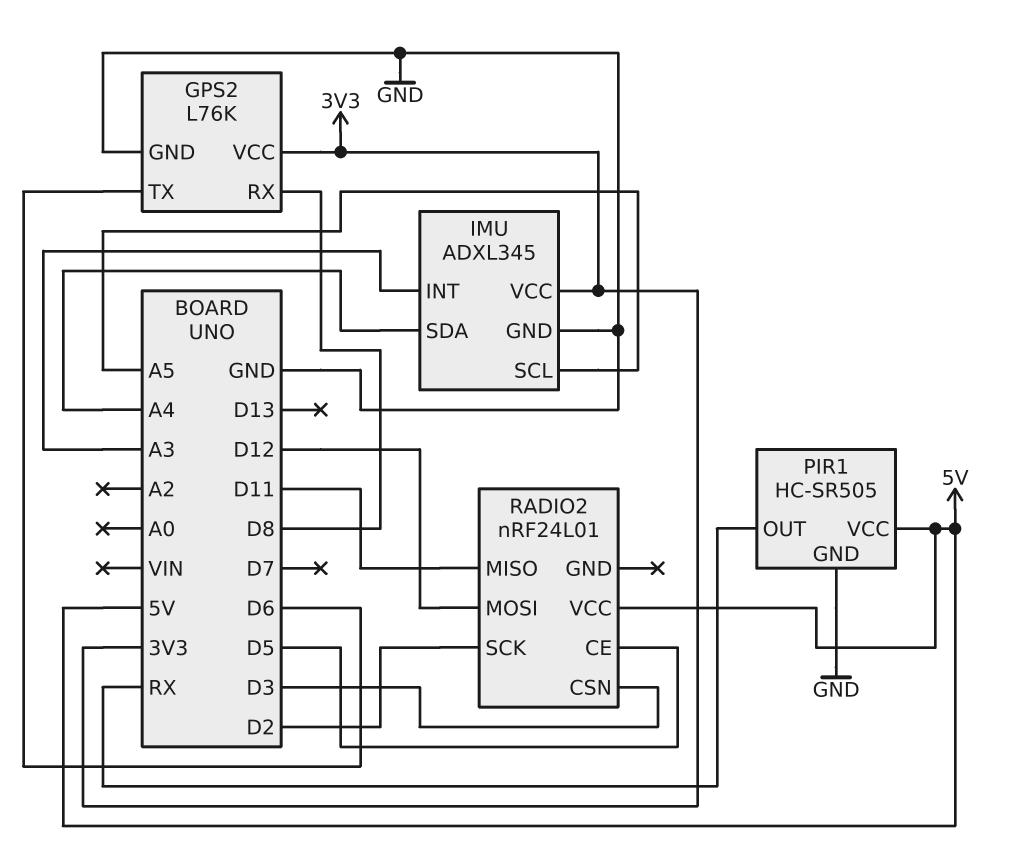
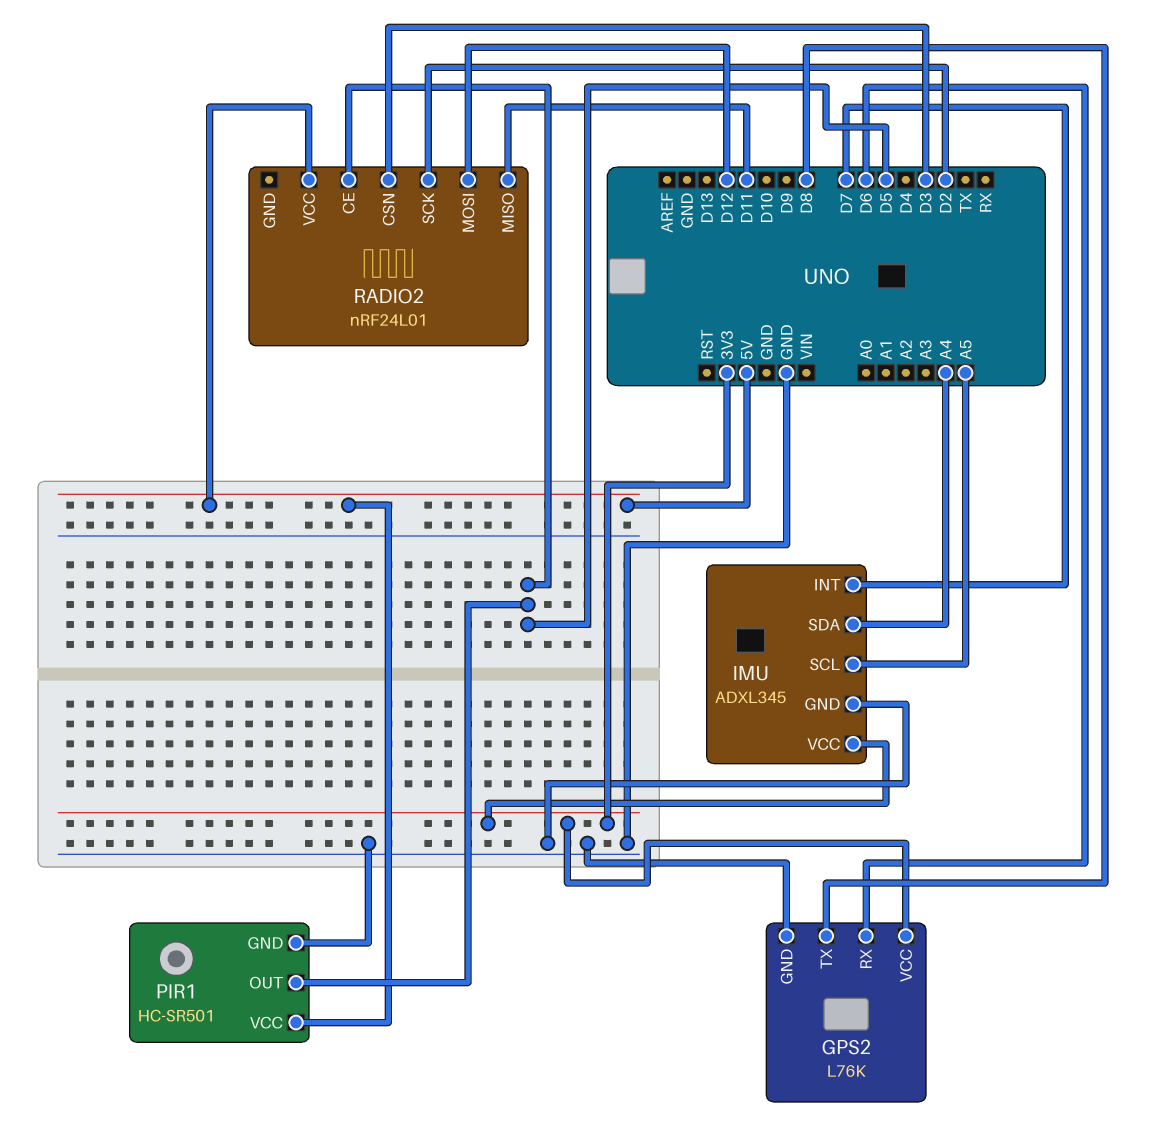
GPS2 pin RX: D8 -> D6
GPS2 pin TX: D6 -> D8
IMU pin INT: A3 -> D7
PIR1: HC-SR505 -> HC-SR501
PIR1 pin OUT: RX -> D5

